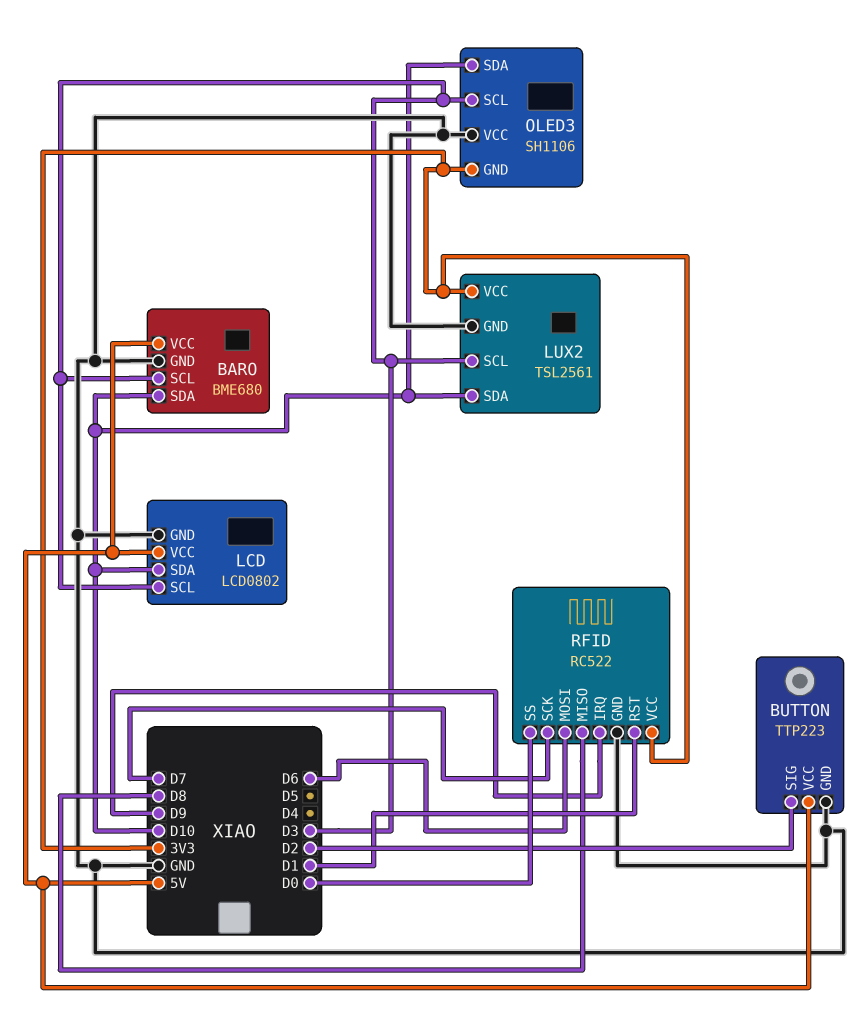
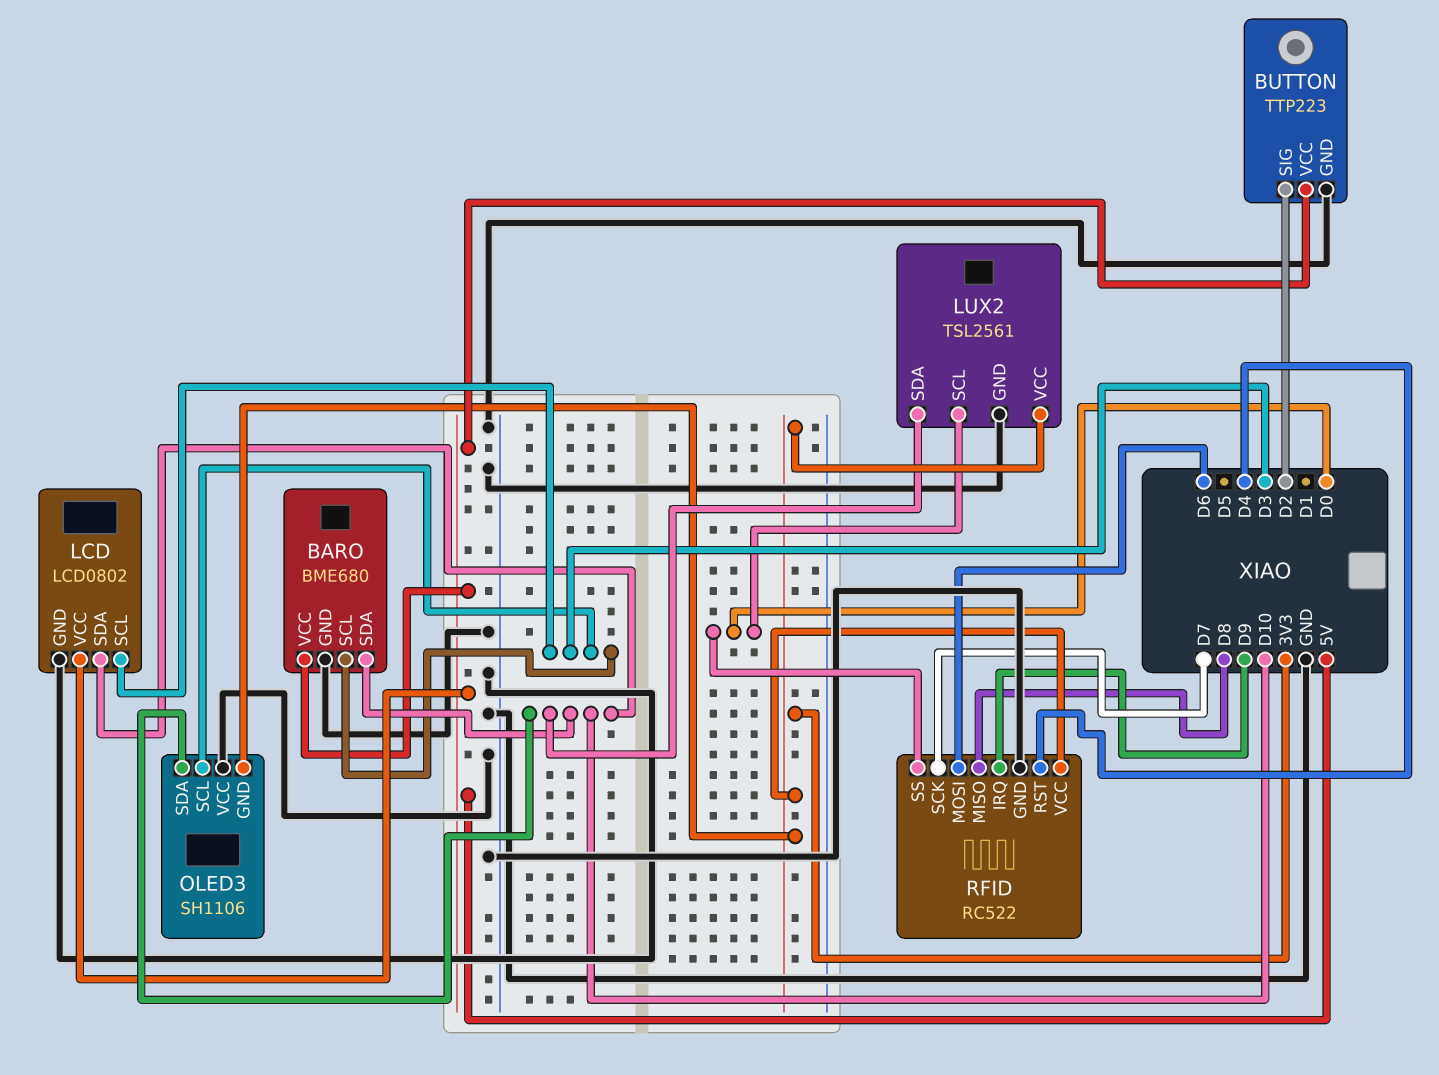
LUX2 pin SCL: D3 -> D0
RFID pin RST: D1 -> D4

